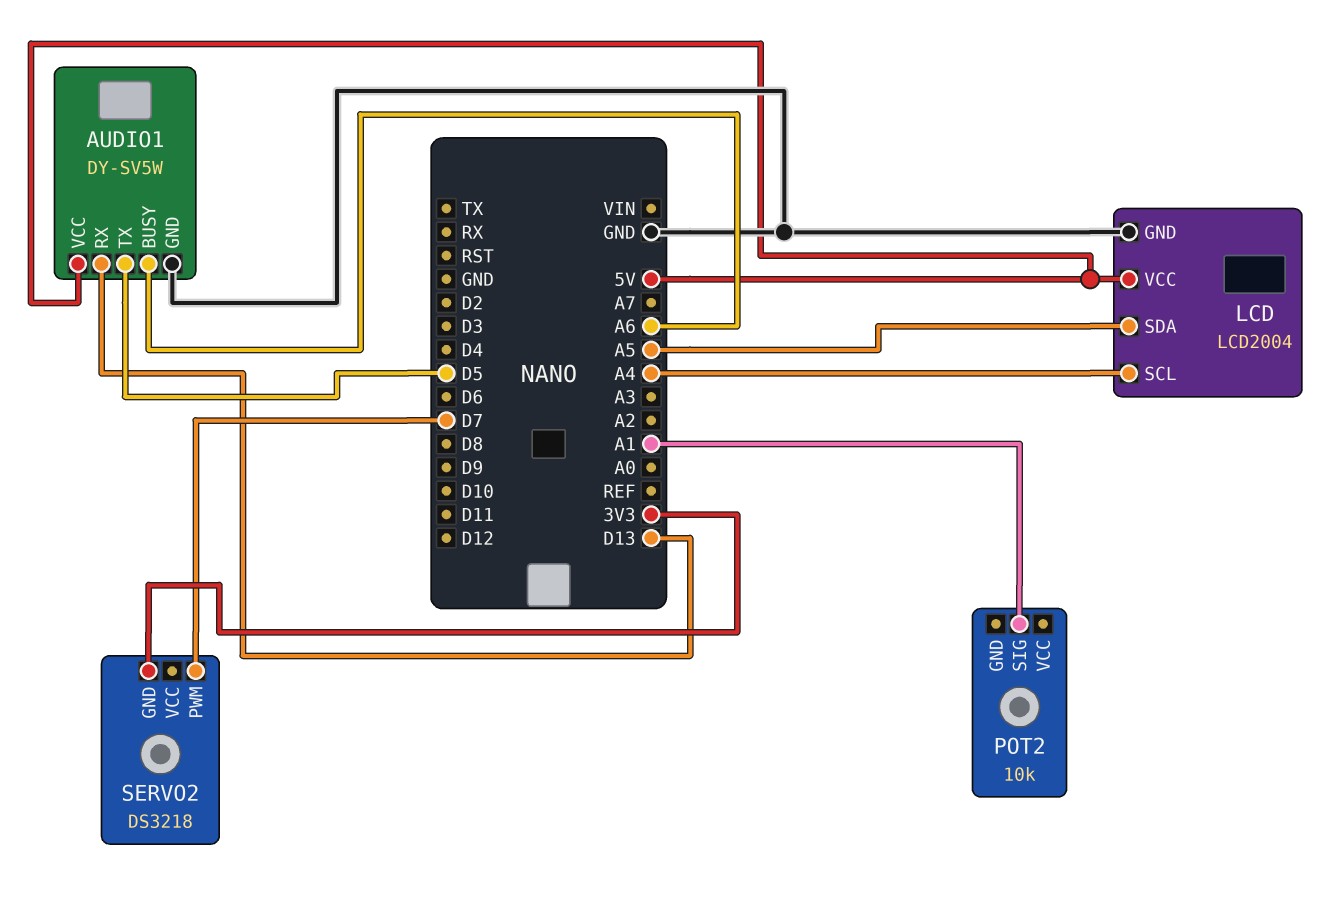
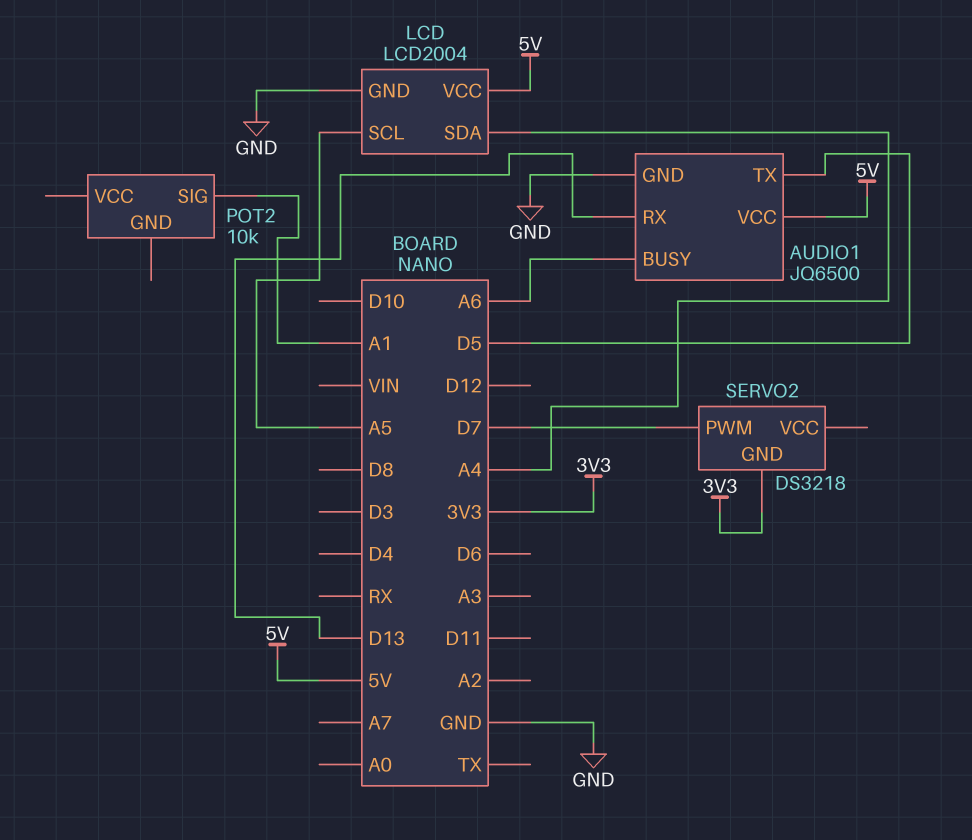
AUDIO1: DY-SV5W -> JQ6500
LCD pin SCL: A4 -> A5
LCD pin SDA: A5 -> A4

